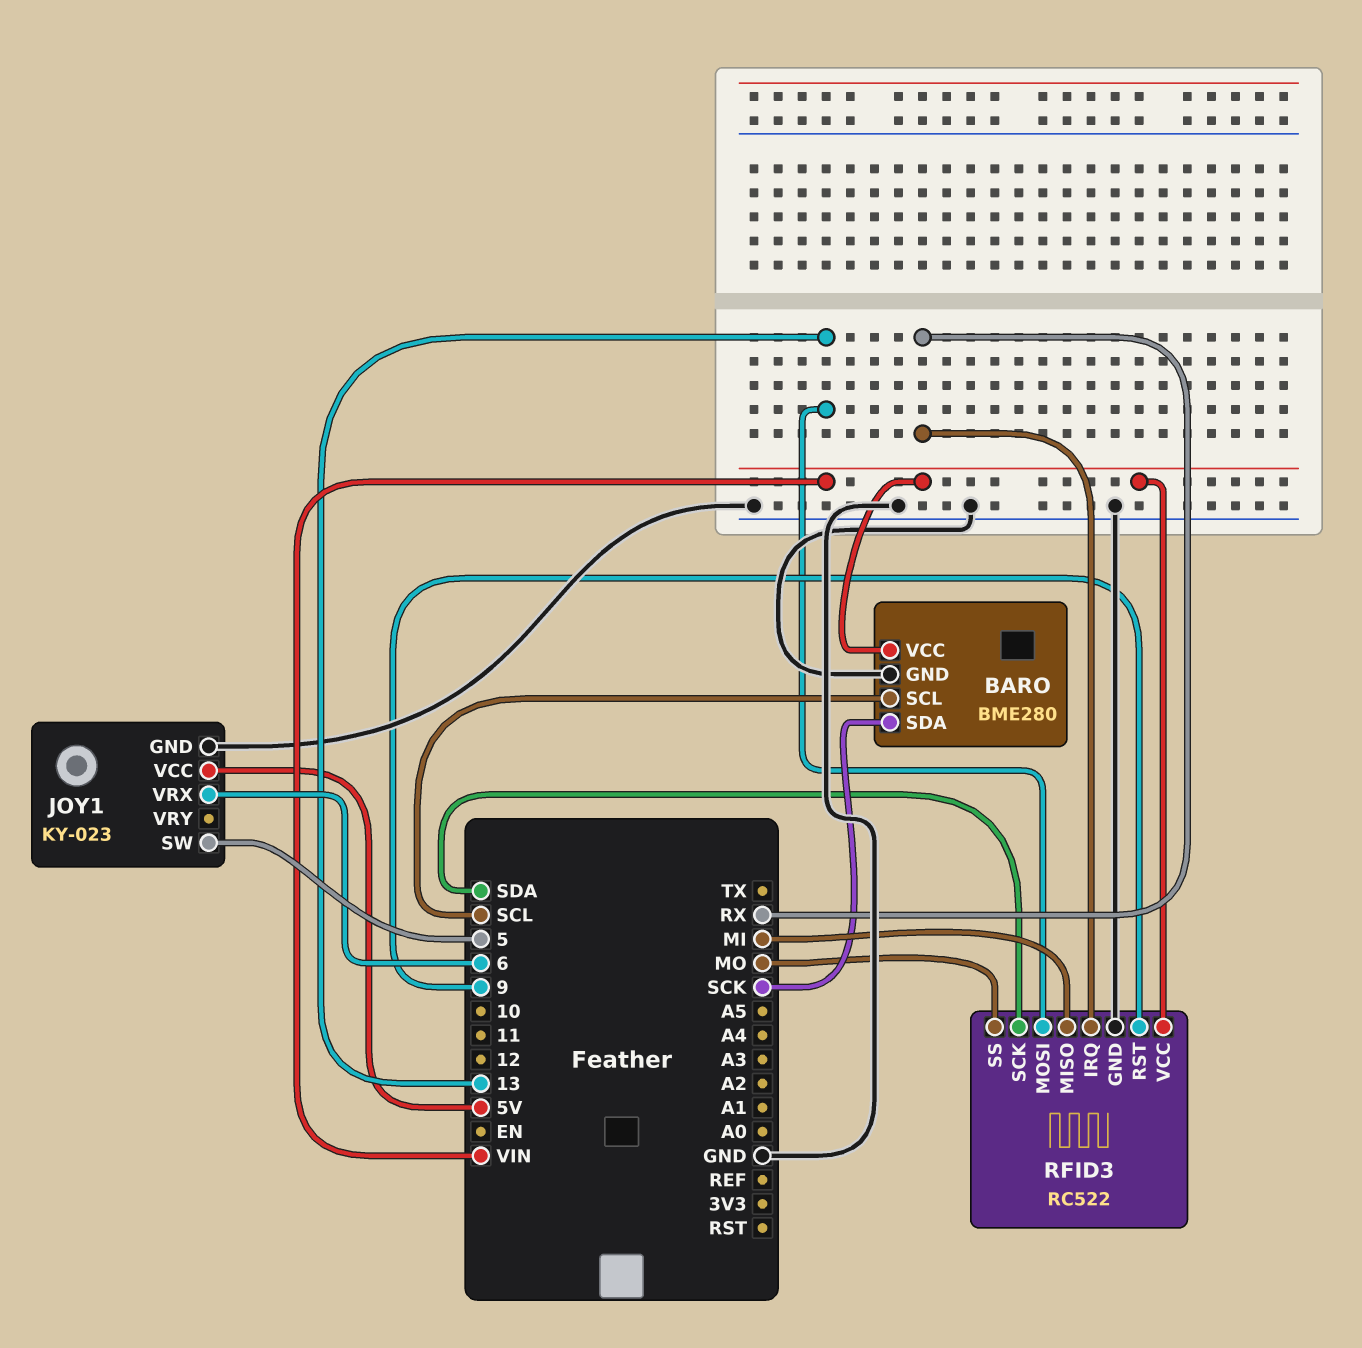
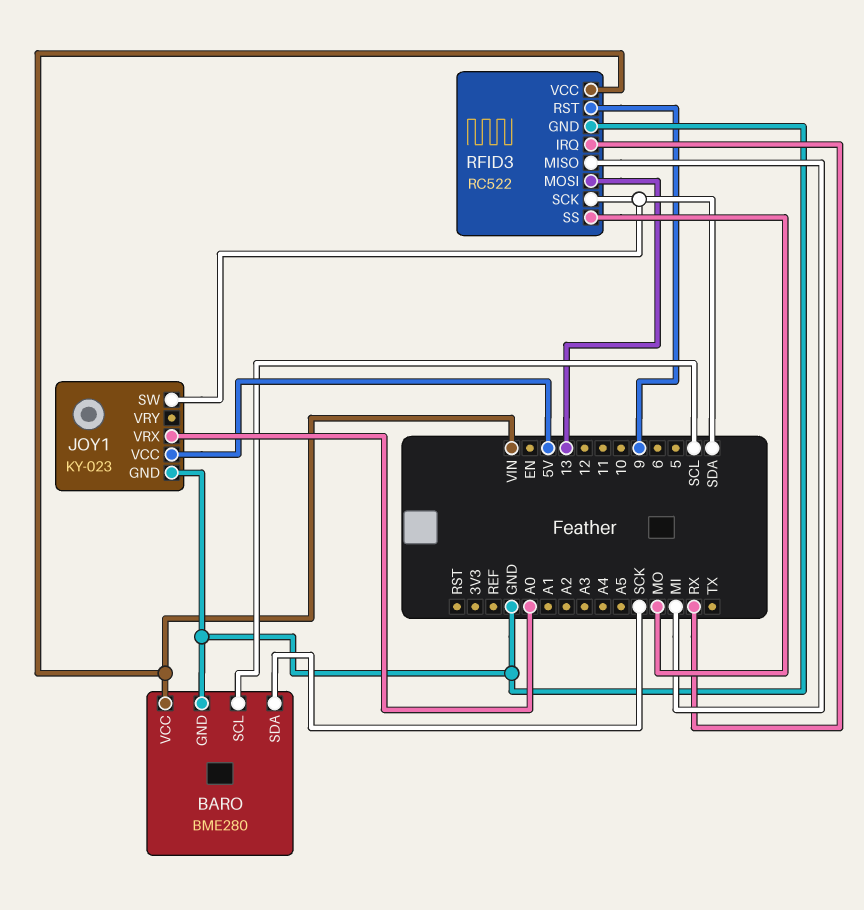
JOY1 pin SW: 5 -> SDA
JOY1 pin VRX: 6 -> A0

